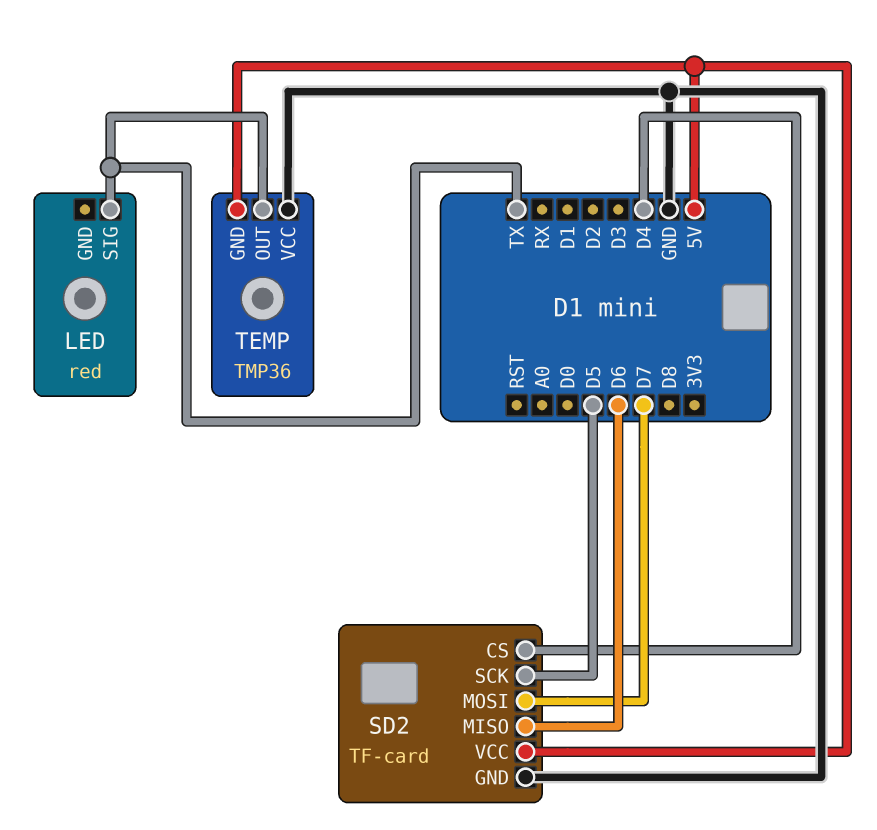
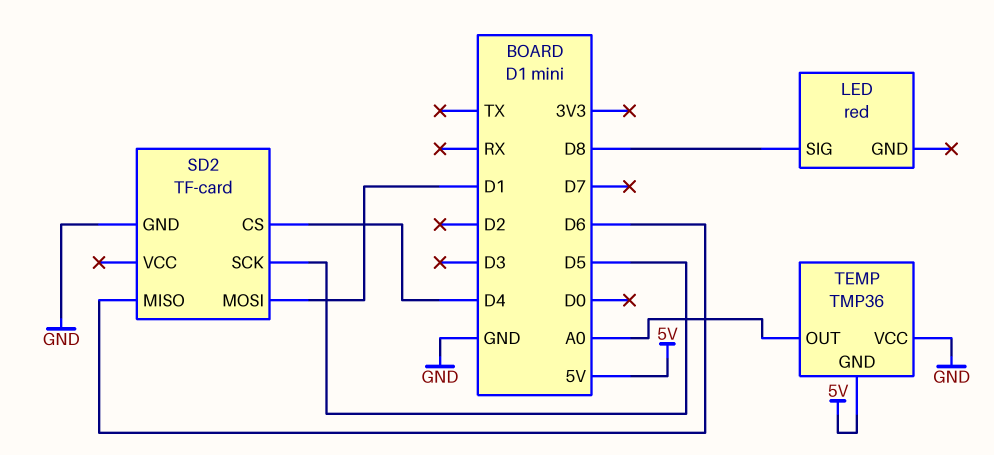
LED pin SIG: TX -> D8
SD2 pin MOSI: D7 -> D1
SD2 pin VCC: 5V -> none
TEMP pin OUT: TX -> A0

